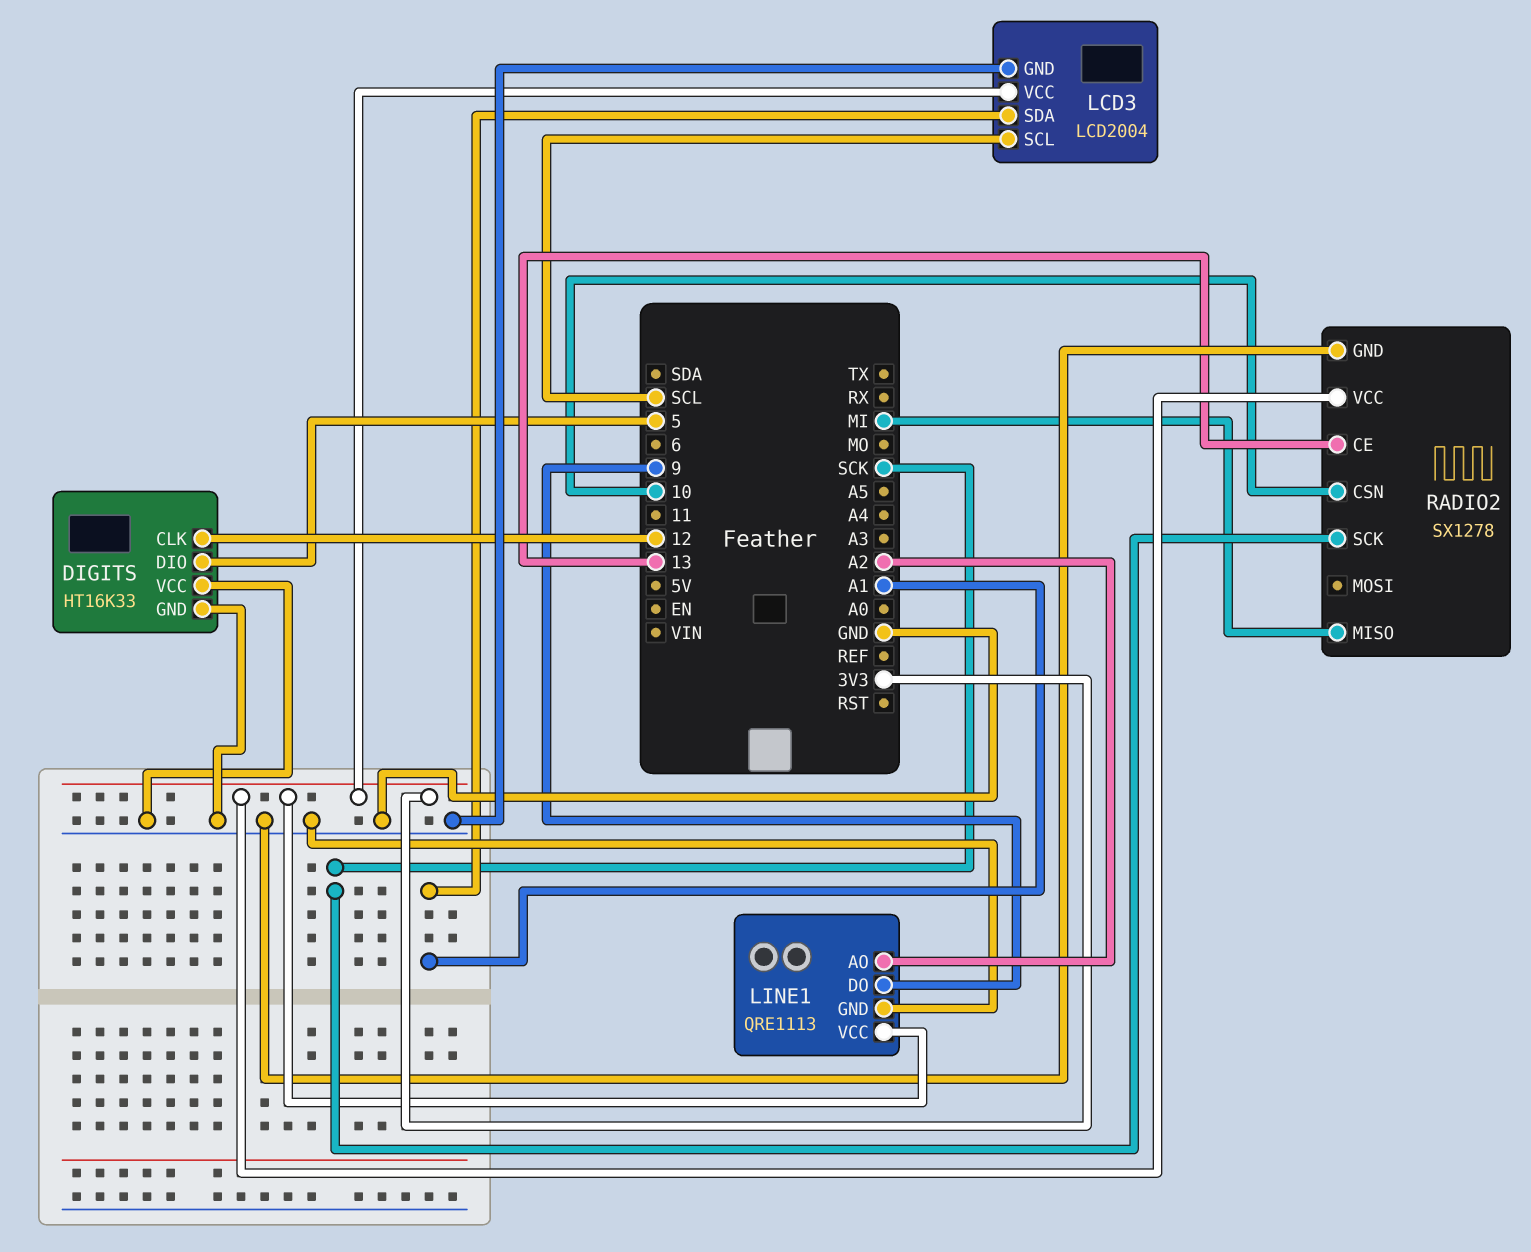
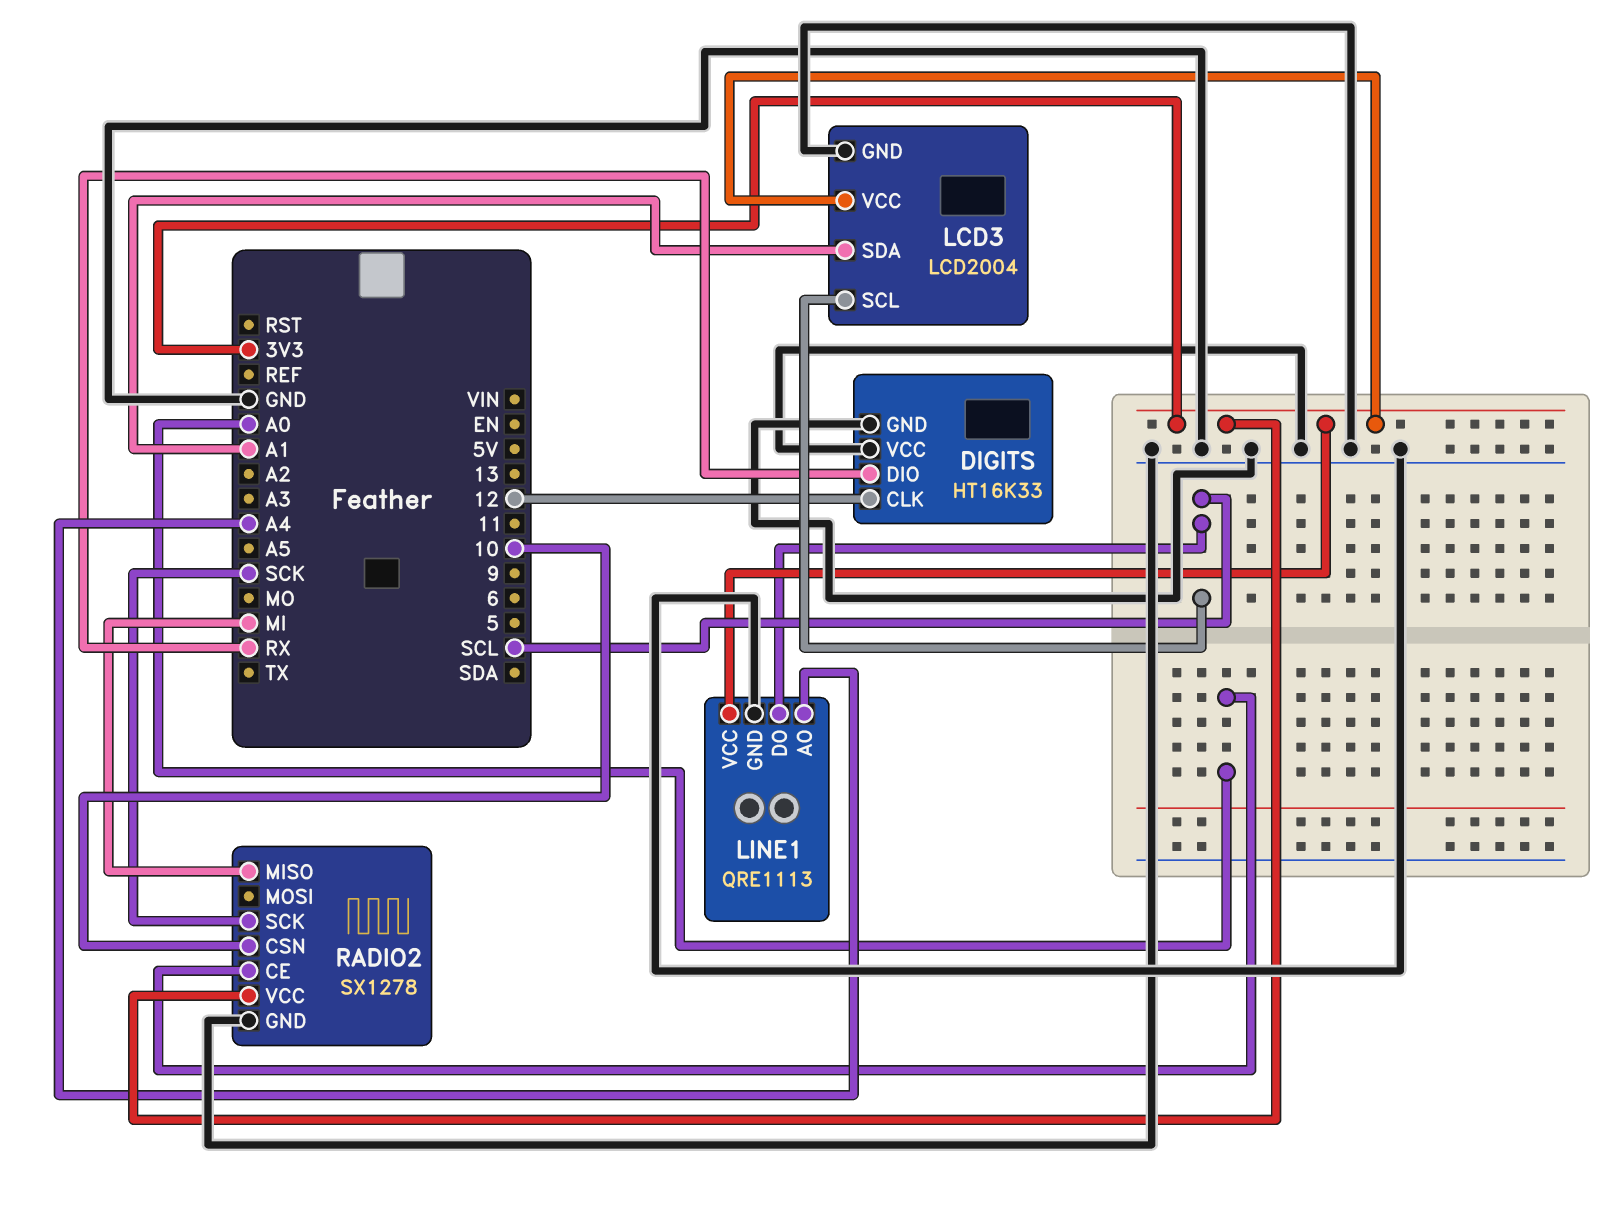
DIGITS pin DIO: 5 -> RX
LINE1 pin AO: A2 -> A4
LINE1 pin DO: 9 -> SCL
RADIO2 pin CE: 13 -> A0

